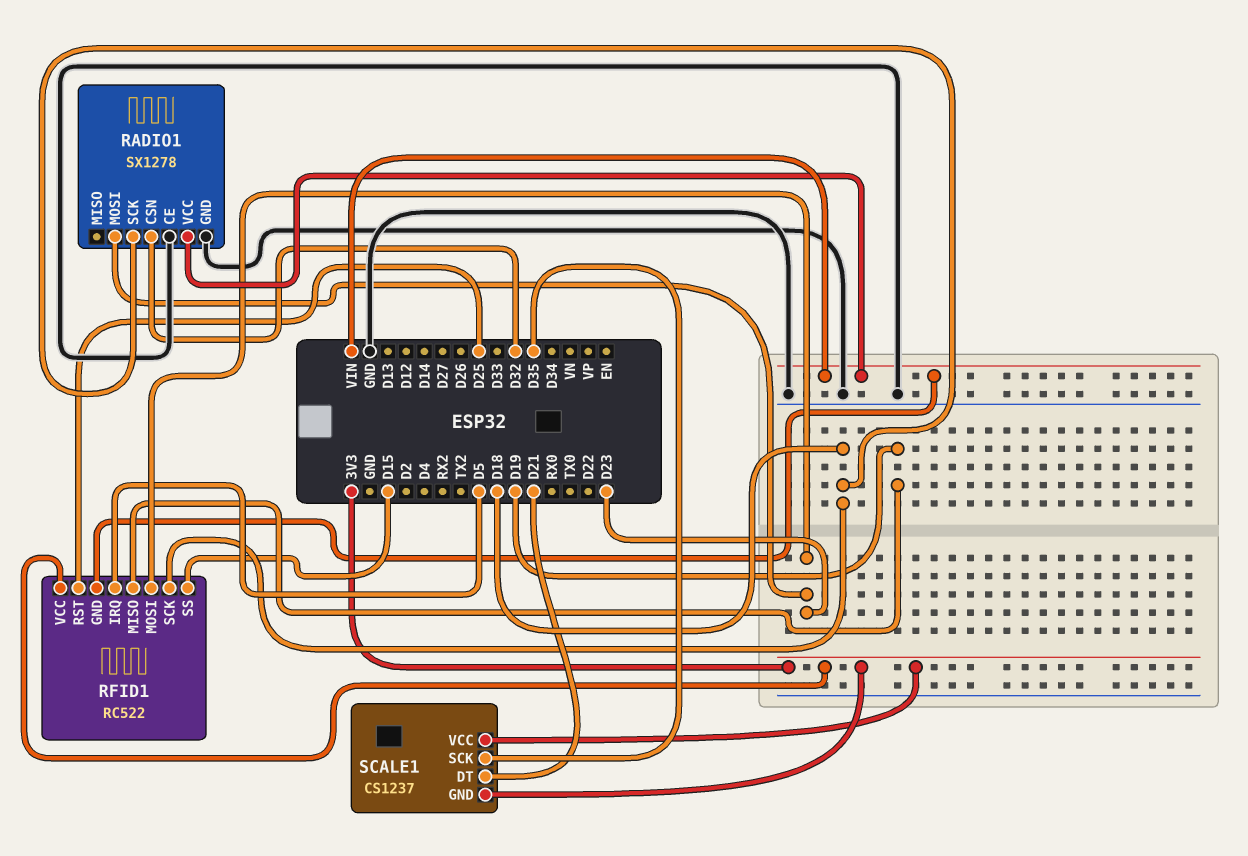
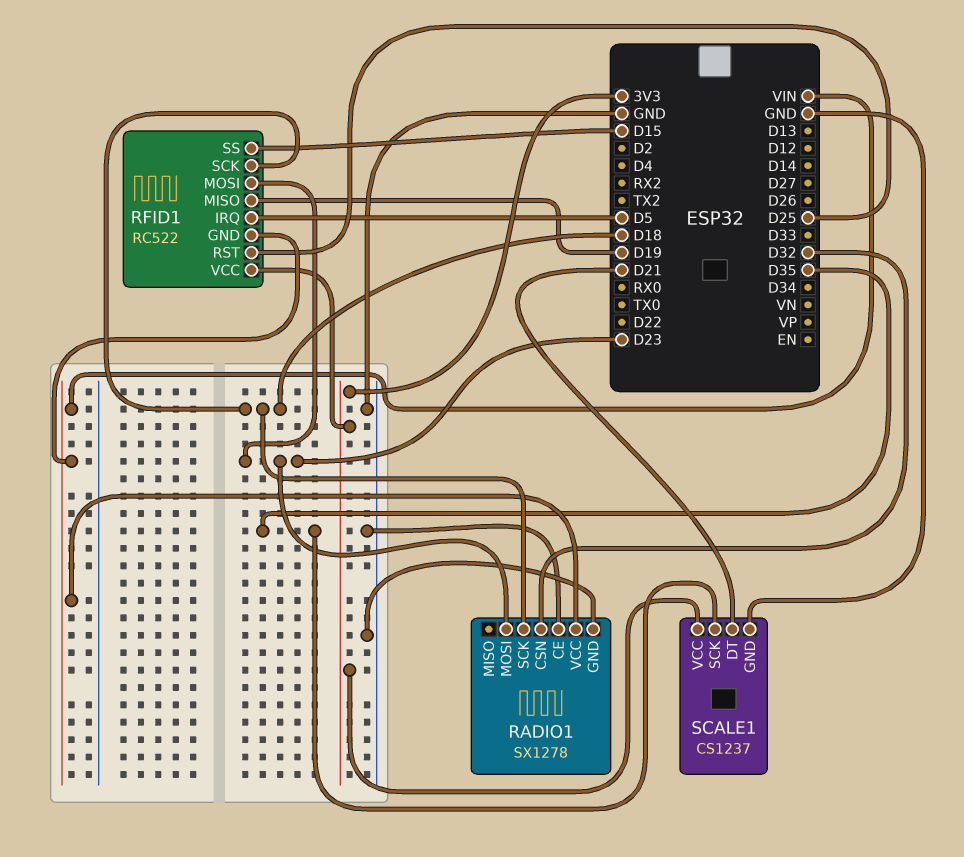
SCALE1 pin GND: 3V3 -> GND

